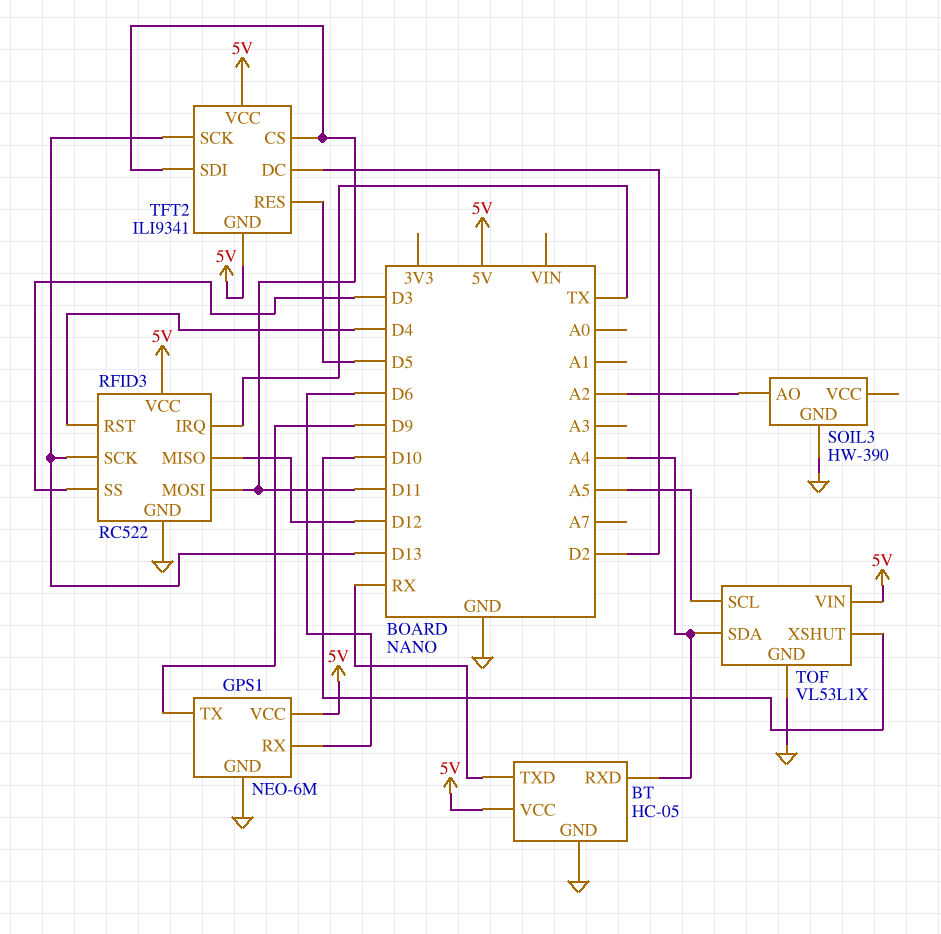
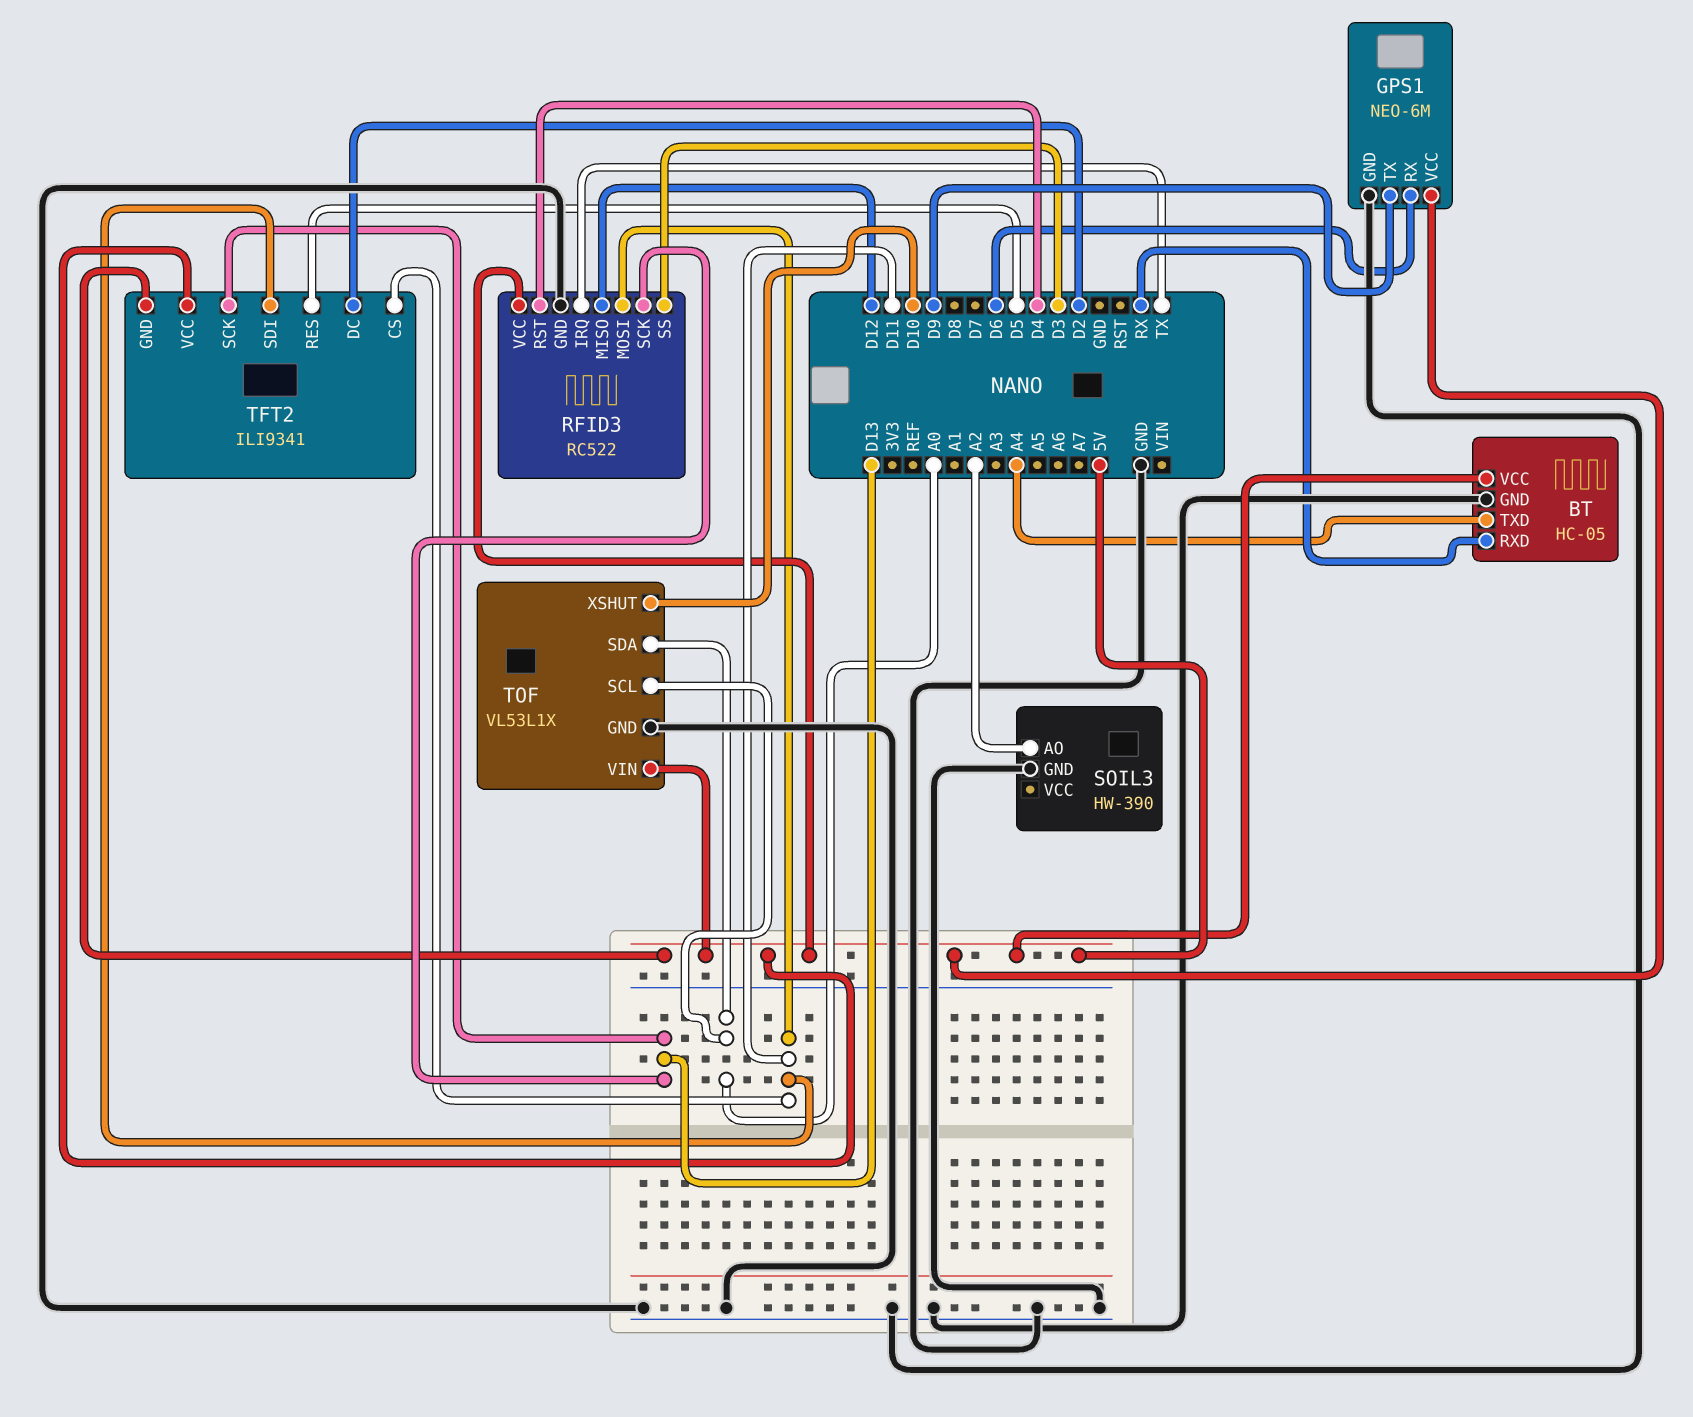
BT pin RXD: A4 -> RX
BT pin TXD: RX -> A4
TOF pin SCL: A5 -> A0
TOF pin SDA: A4 -> A0

